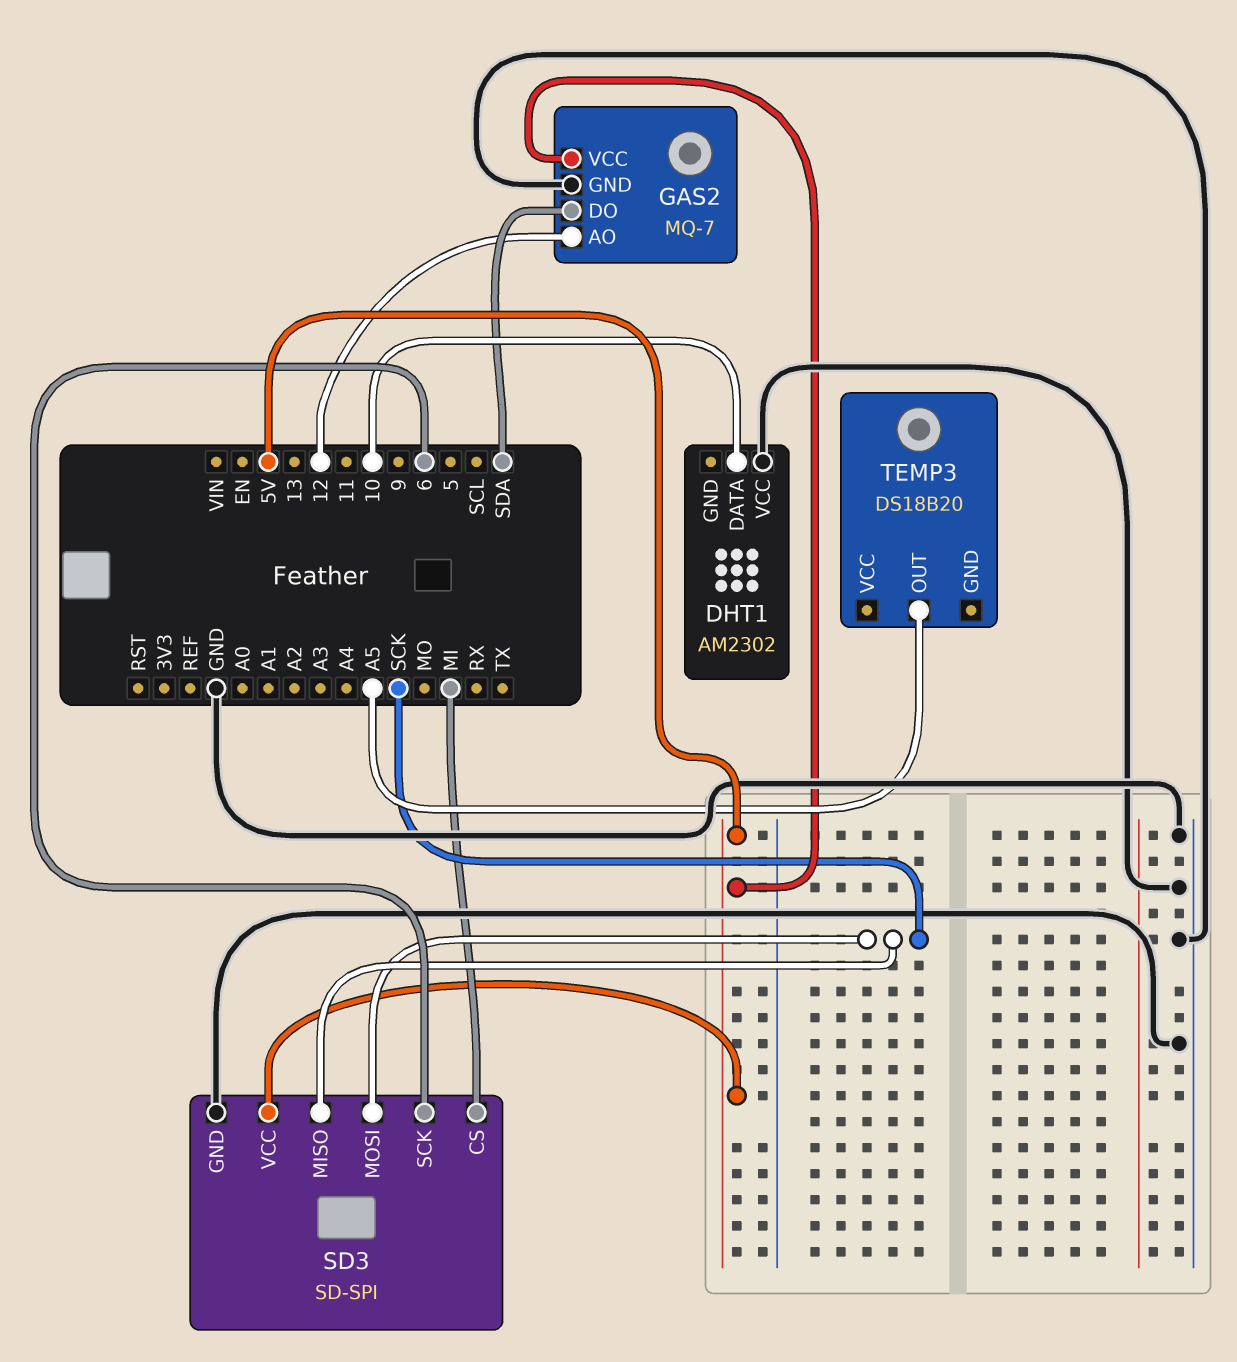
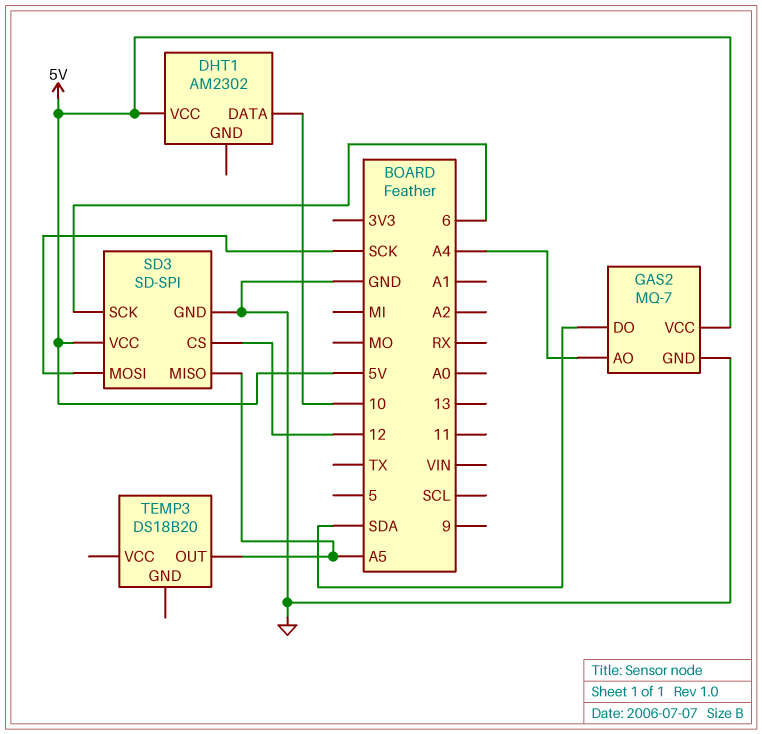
DHT1 pin VCC: GND -> 5V
GAS2 pin AO: 12 -> A4
SD3 pin CS: MI -> 12
SD3 pin MISO: SCK -> A5

